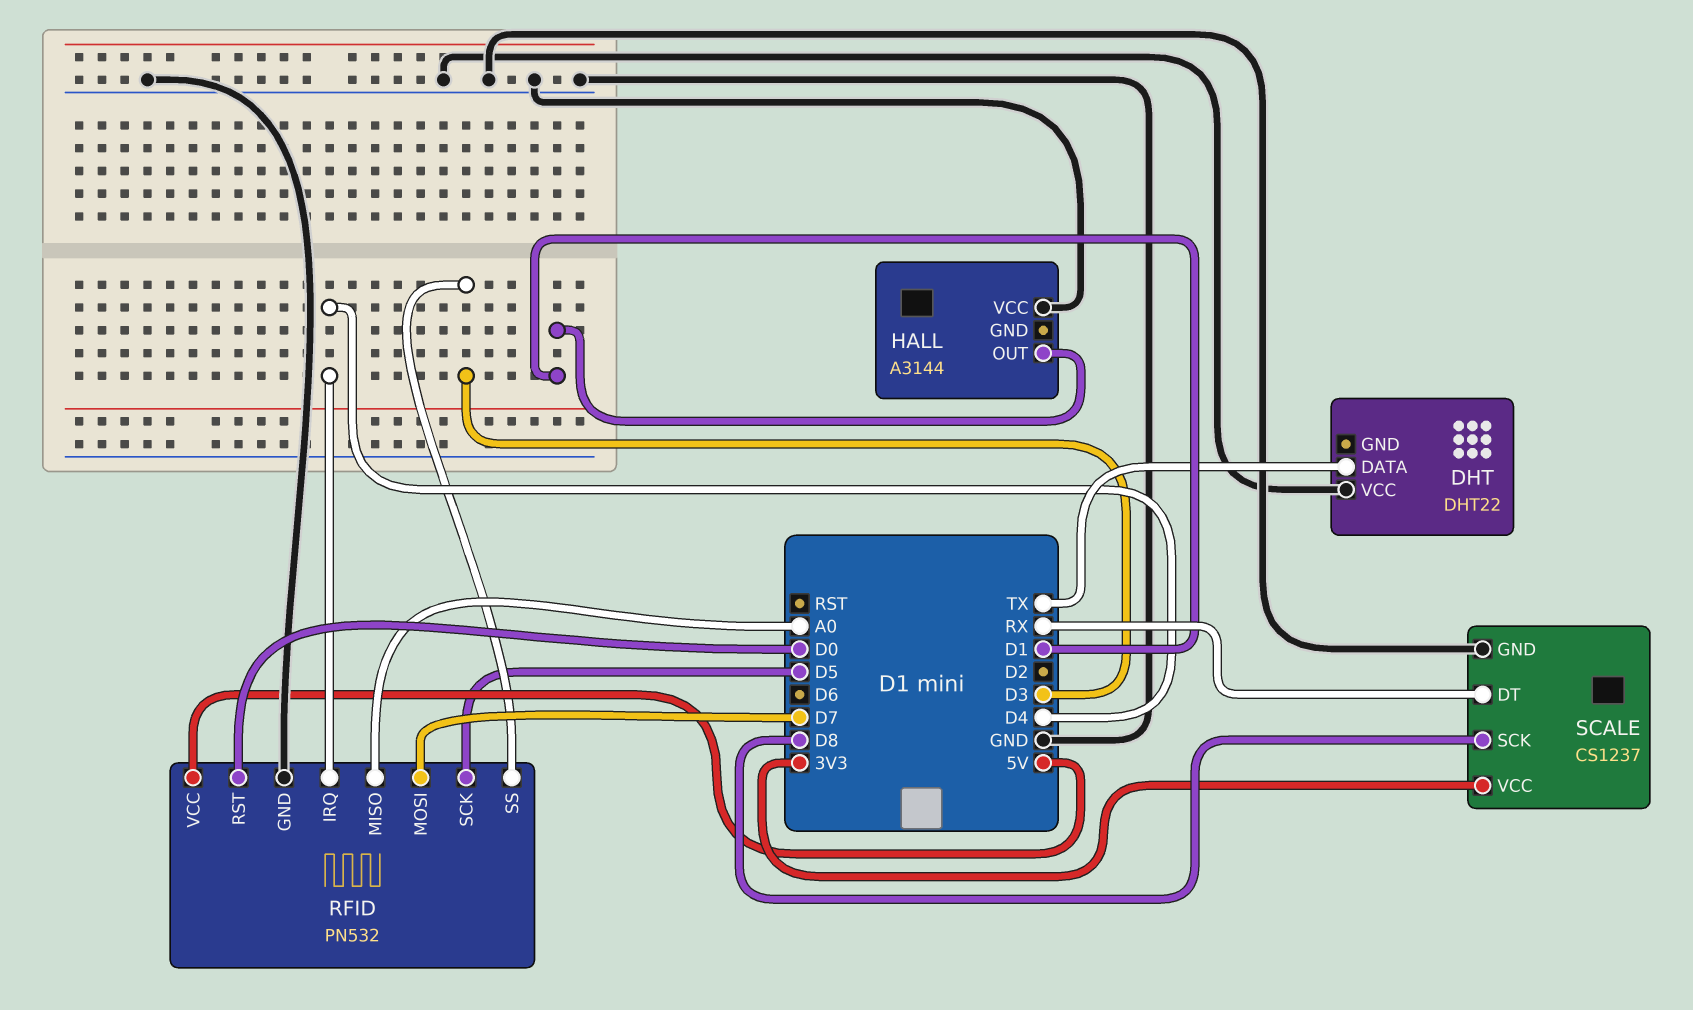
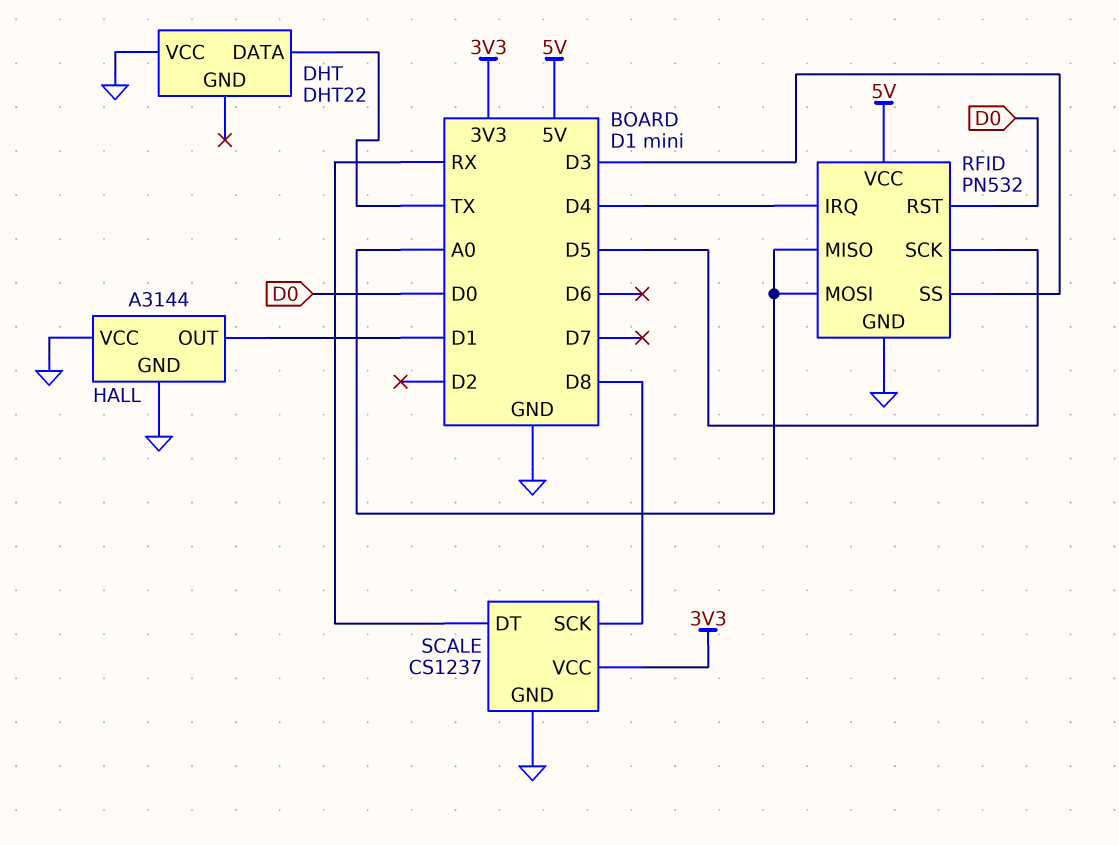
HALL pin GND: none -> GND
RFID pin MOSI: D7 -> A0

